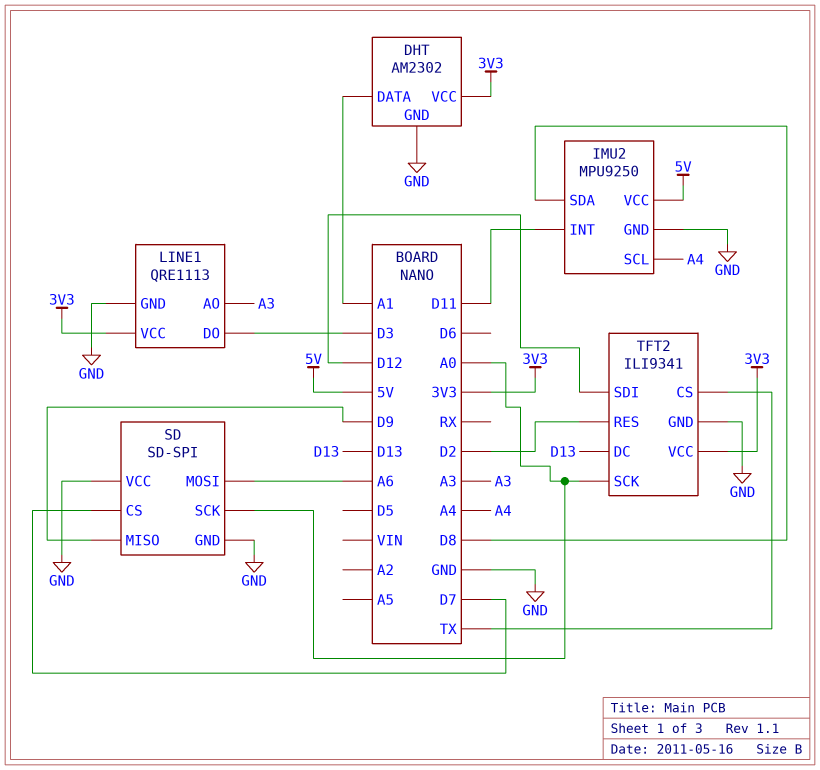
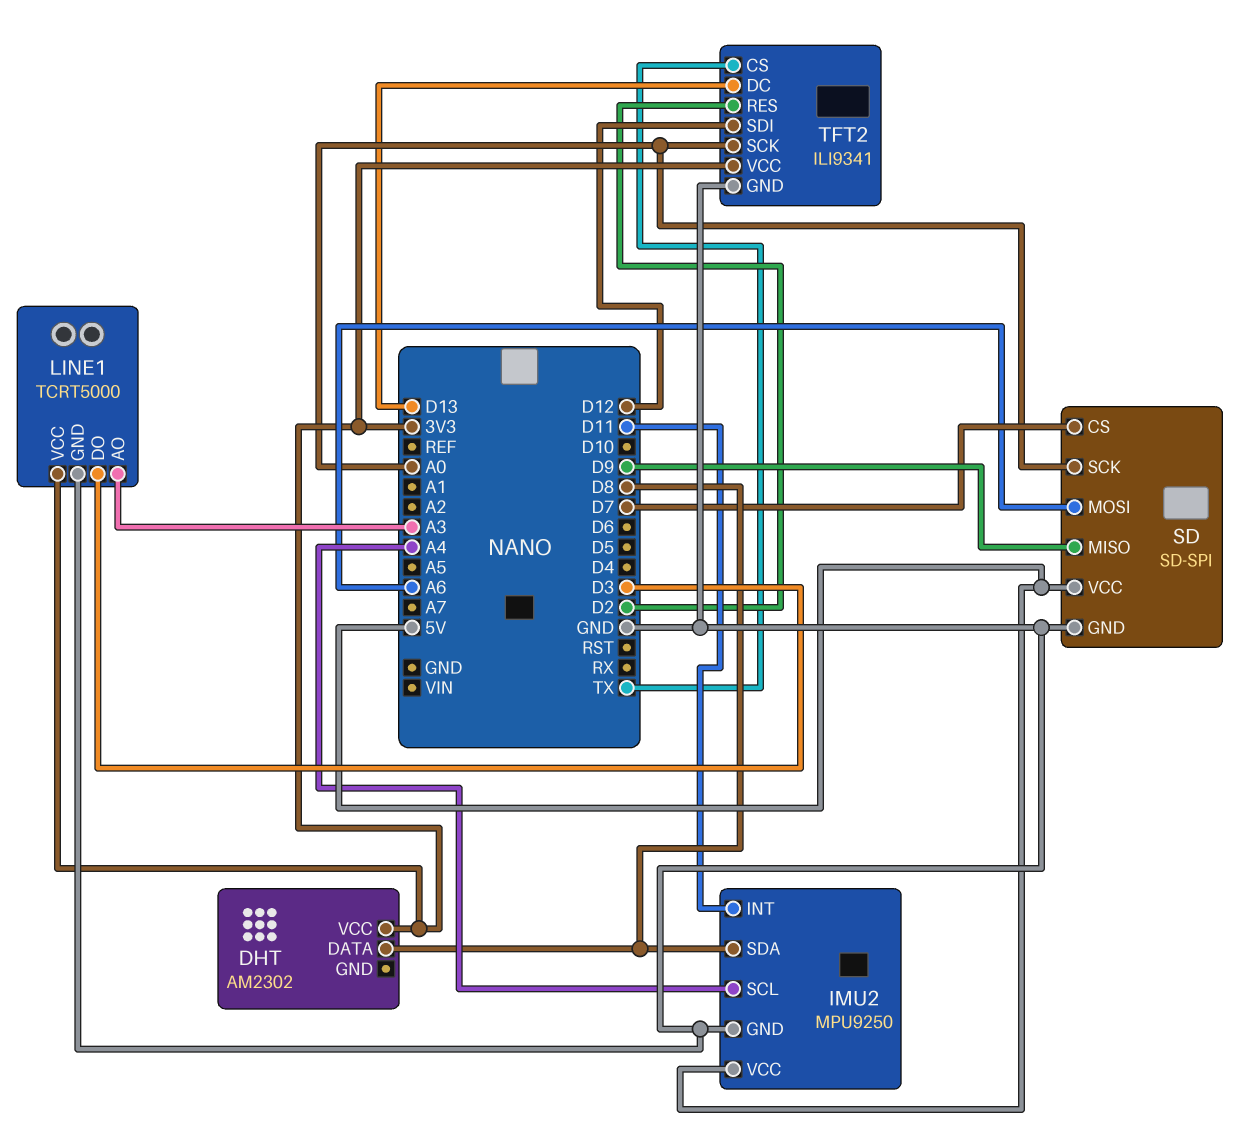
DHT pin DATA: A1 -> D8
DHT pin GND: GND -> none
LINE1: QRE1113 -> TCRT5000
SD pin VCC: GND -> 5V

